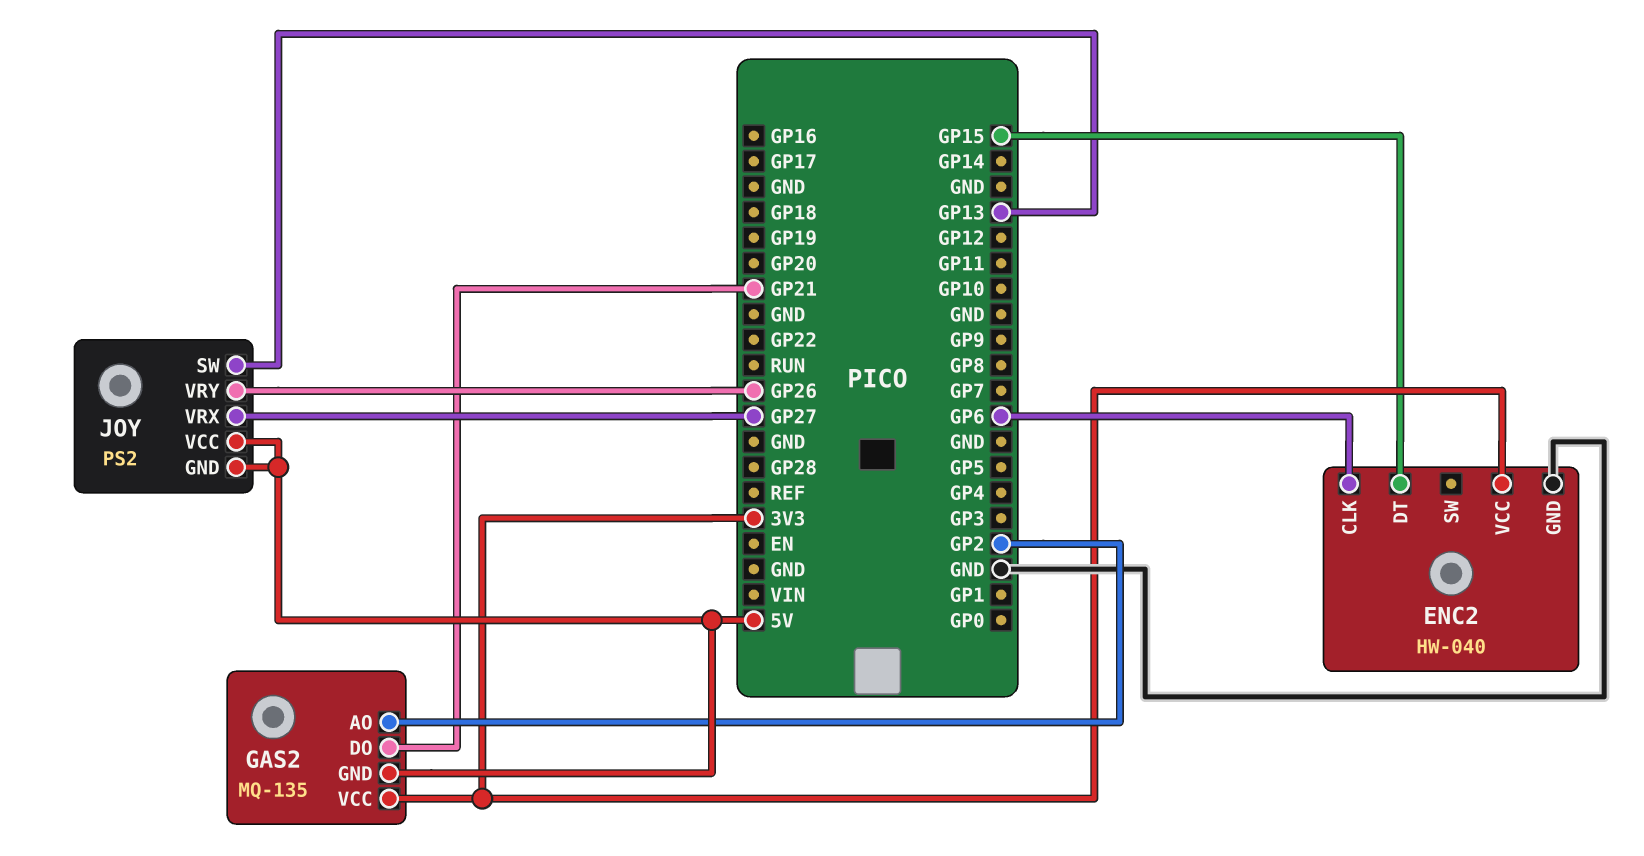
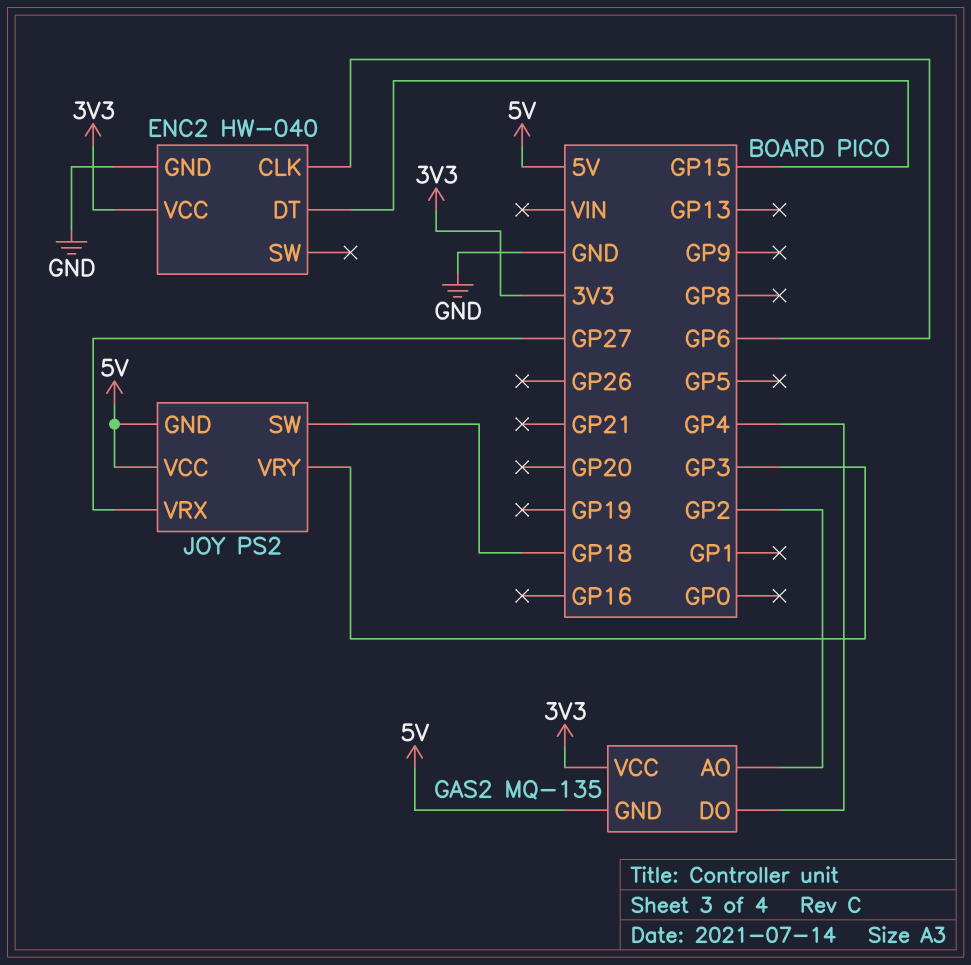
GAS2 pin DO: GP21 -> GP4
JOY pin SW: GP13 -> GP18
JOY pin VRY: GP26 -> GP3

